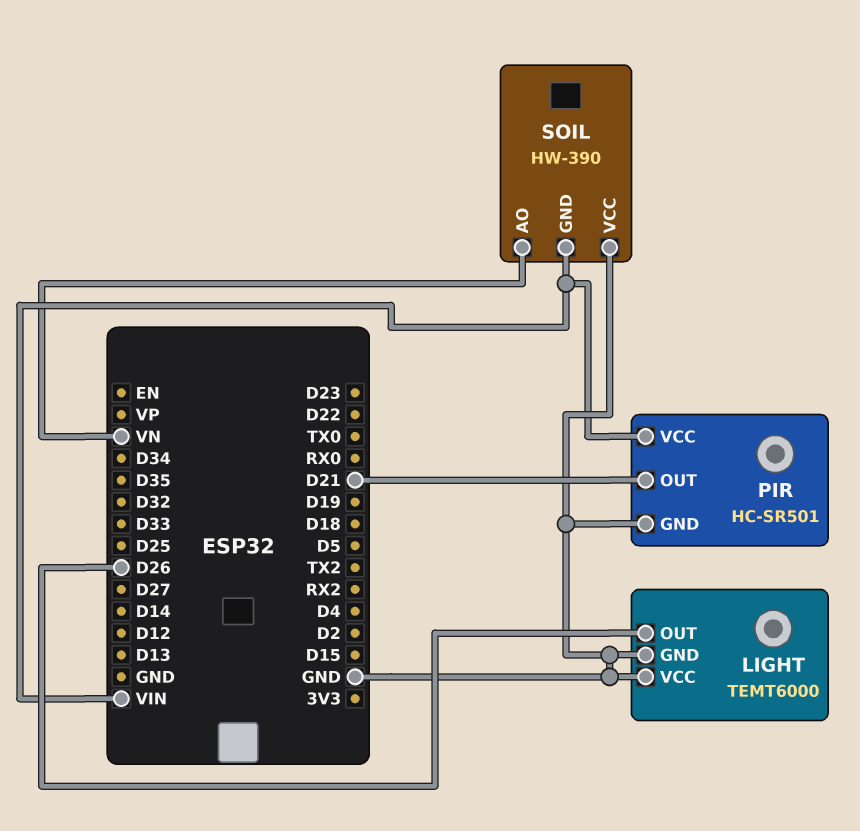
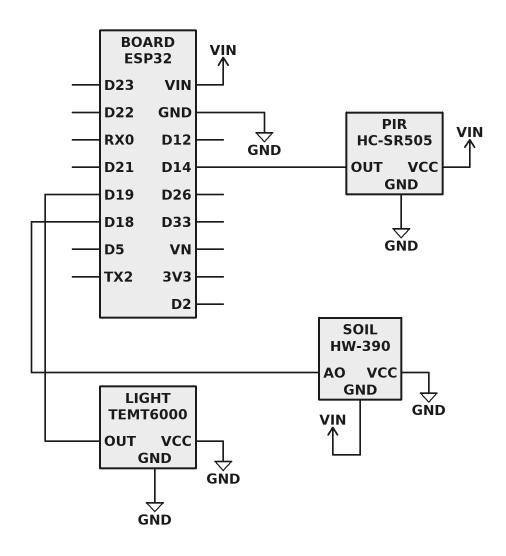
LIGHT pin OUT: D26 -> D19
PIR: HC-SR501 -> HC-SR505
PIR pin OUT: D21 -> D14
SOIL pin AO: VN -> D18

